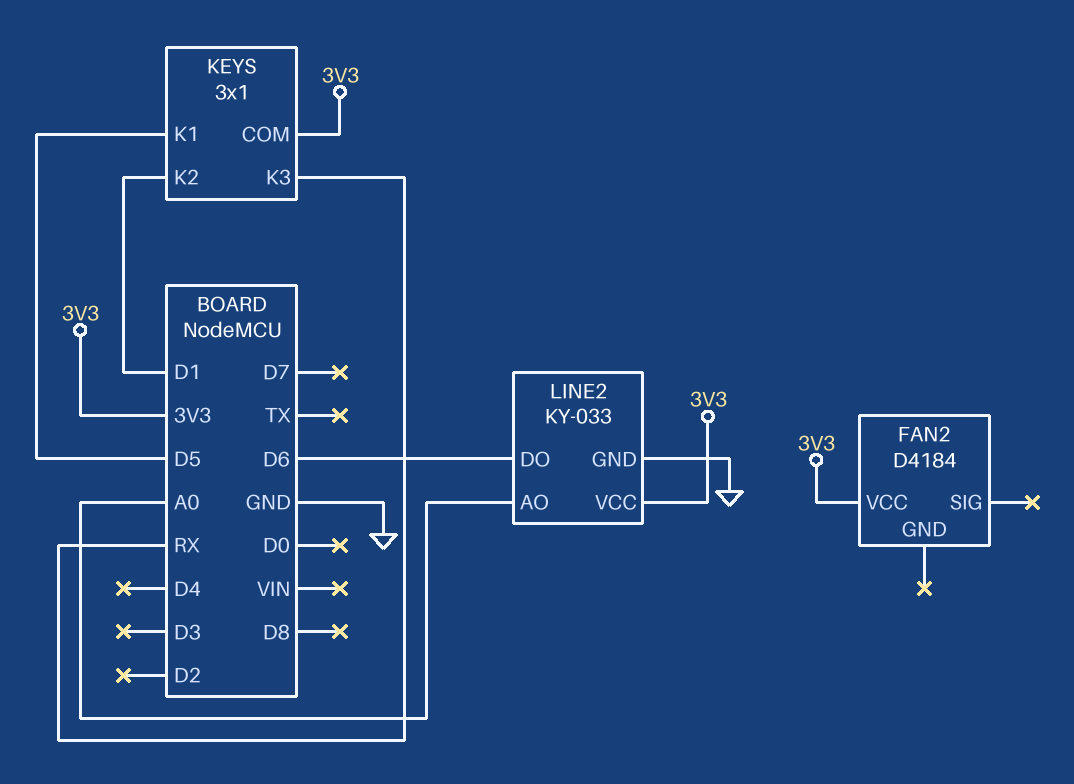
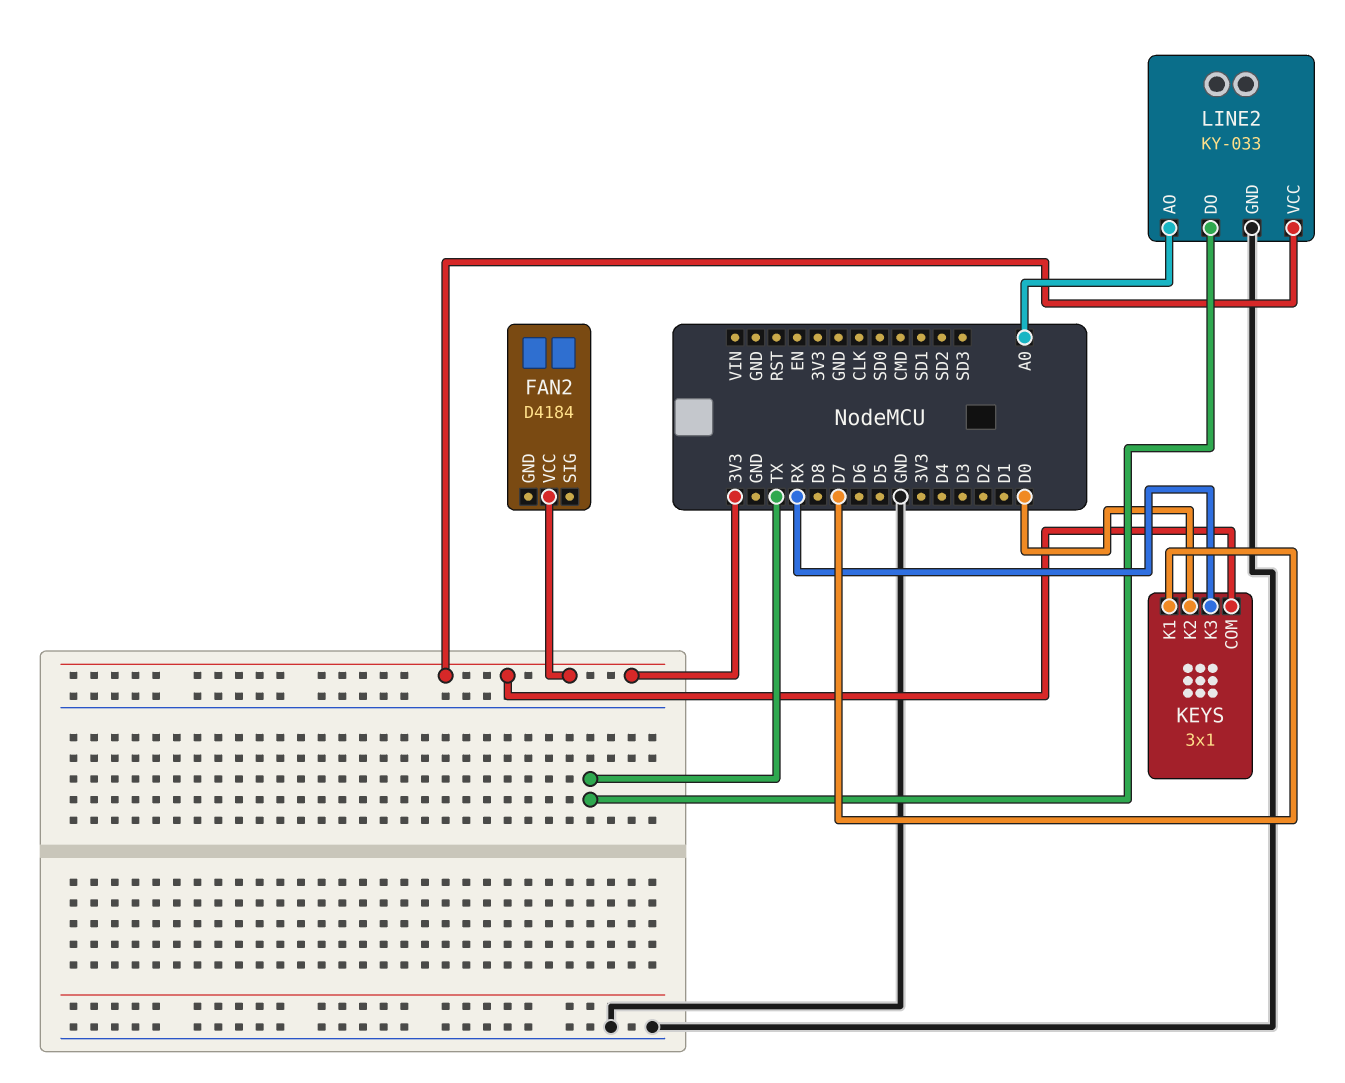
KEYS pin K1: D5 -> D7
KEYS pin K2: D1 -> D0
LINE2 pin DO: D6 -> TX

